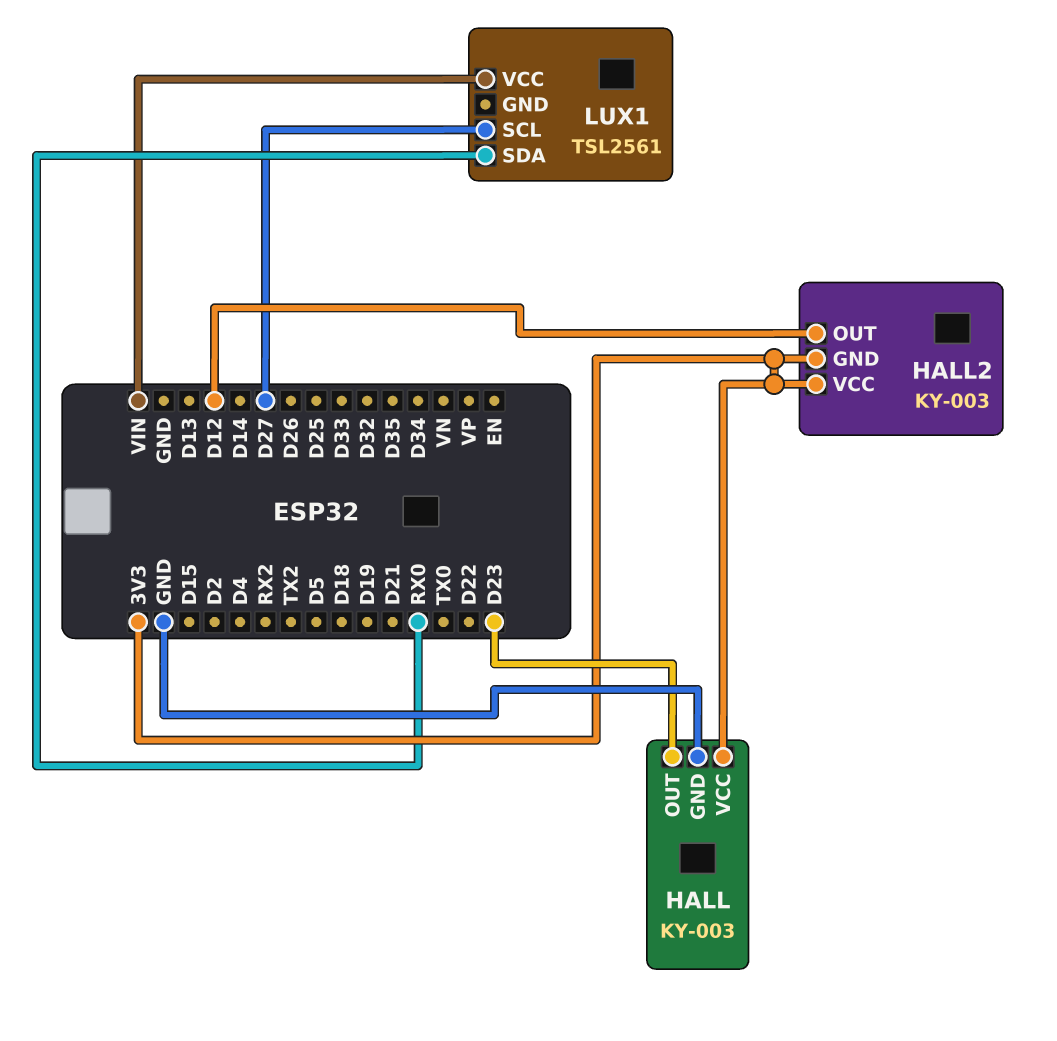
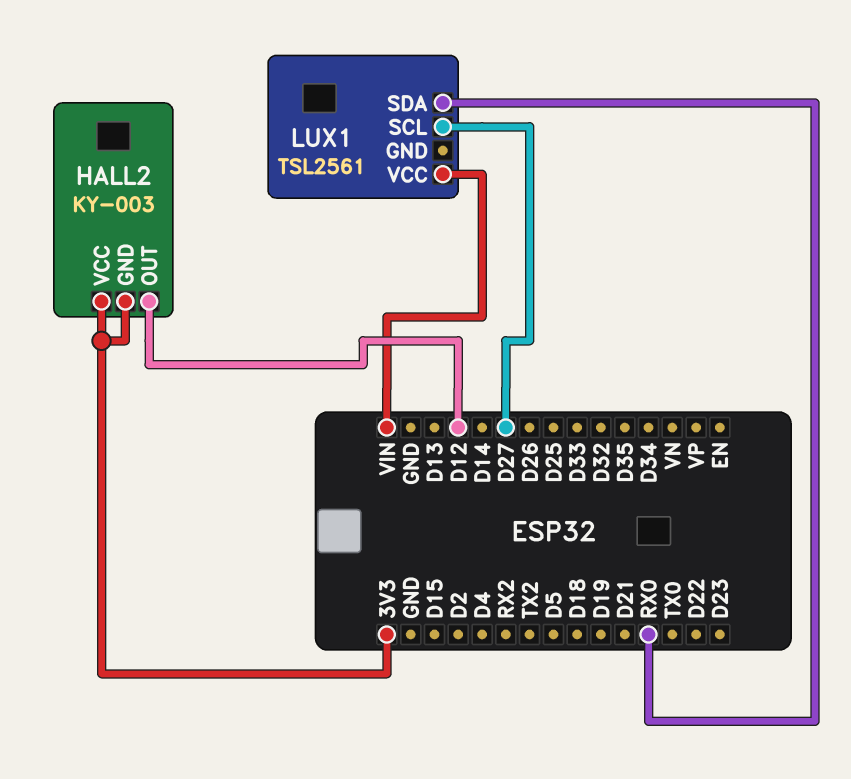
HALL: KY-003 -> none
HALL pin GND: GND -> none
HALL pin OUT: D23 -> none
HALL pin VCC: 3V3 -> none

